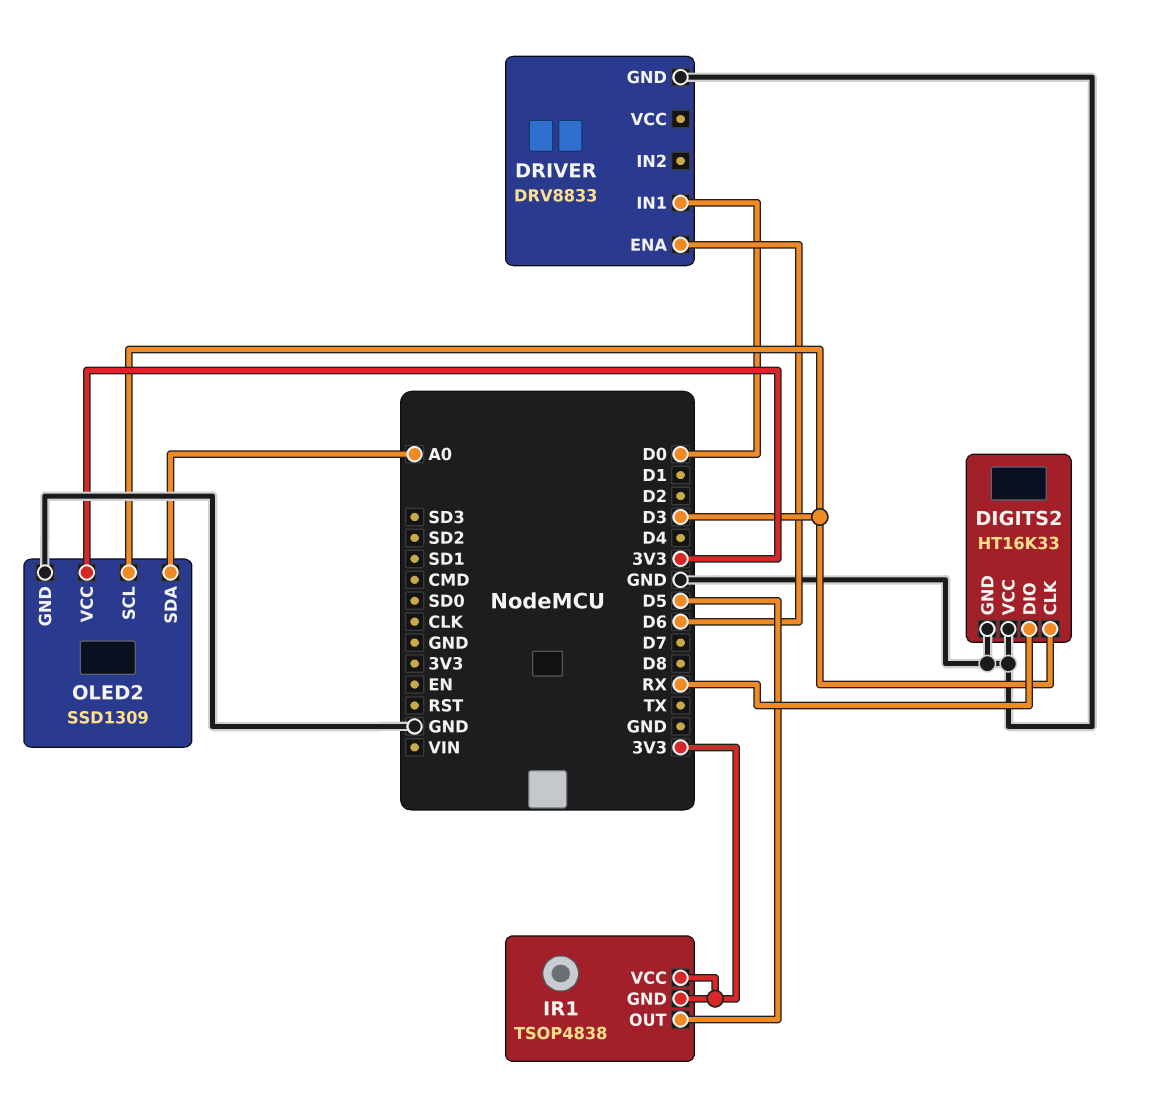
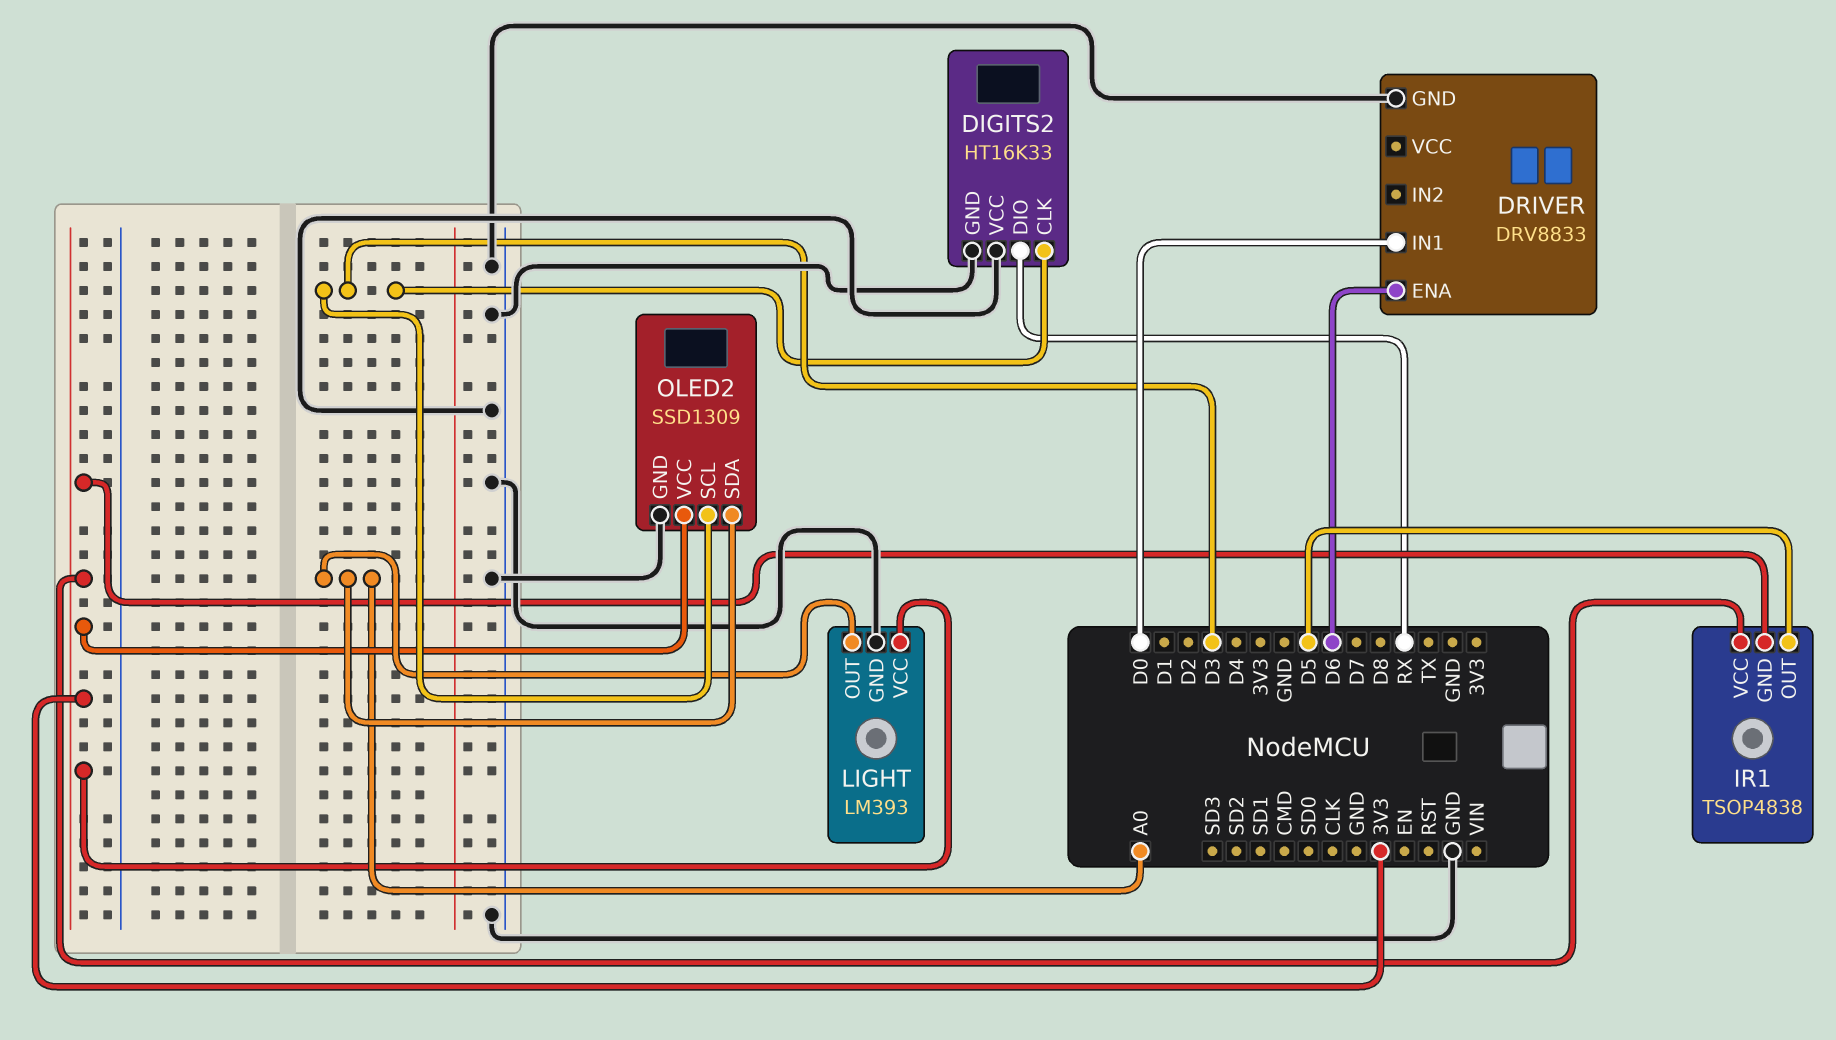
LIGHT: none -> LM393
LIGHT pin GND: none -> GND
LIGHT pin OUT: none -> A0
LIGHT pin VCC: none -> 3V3

